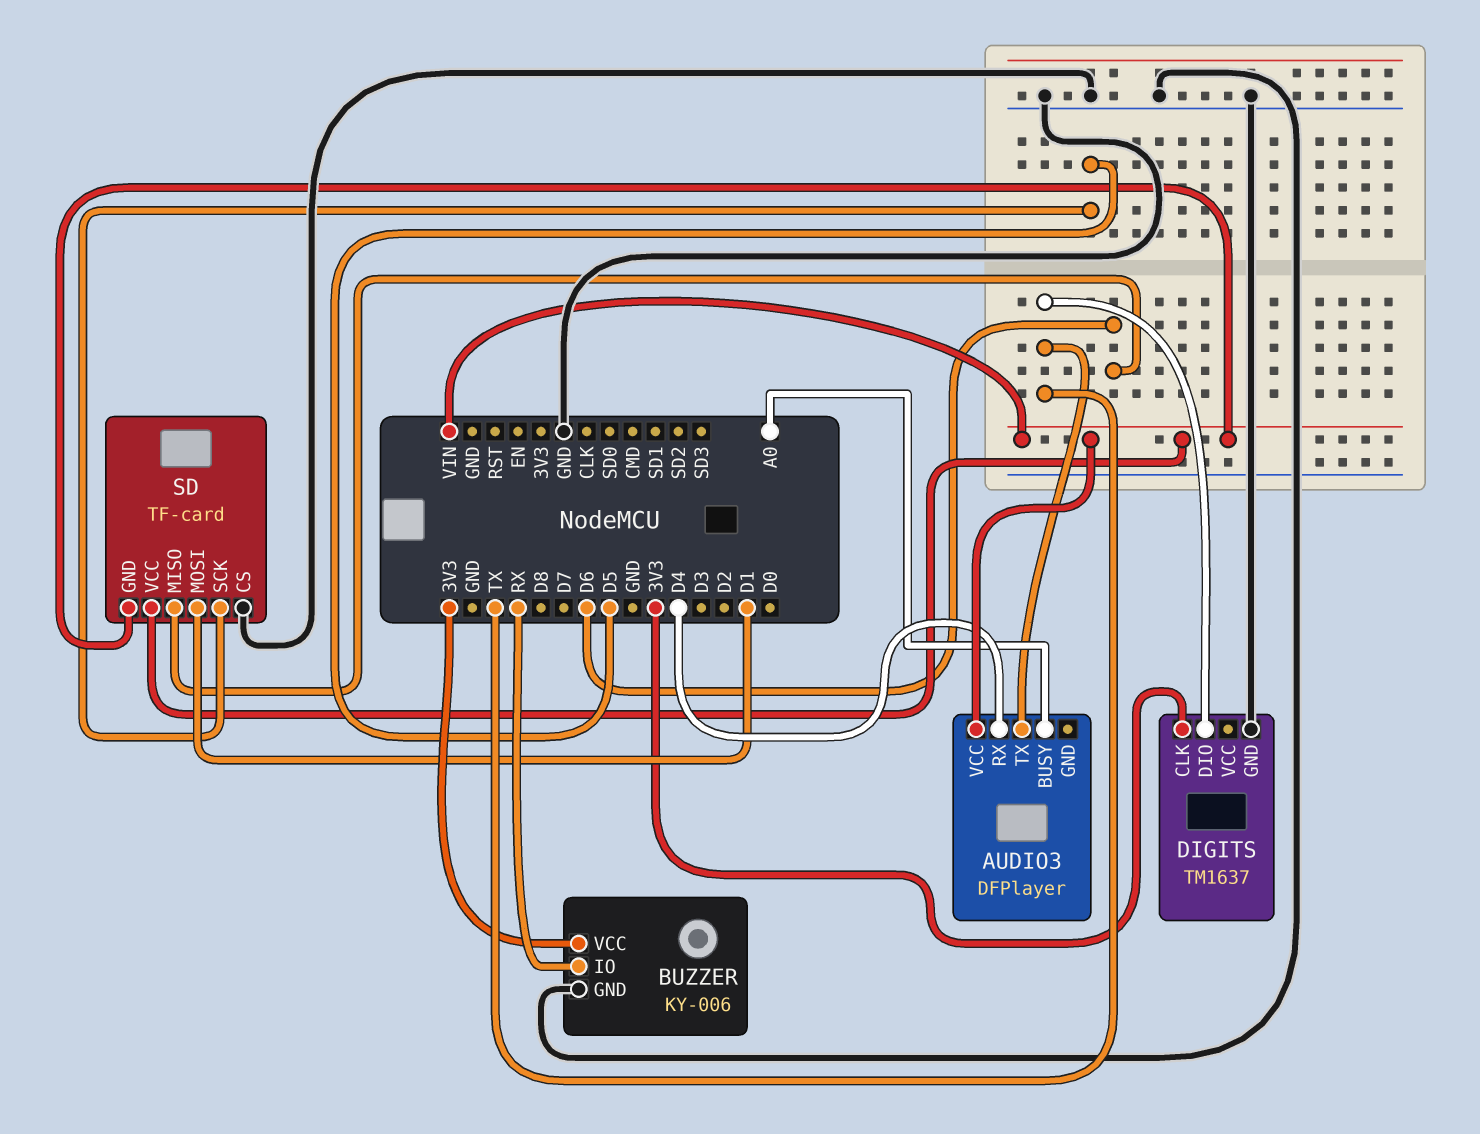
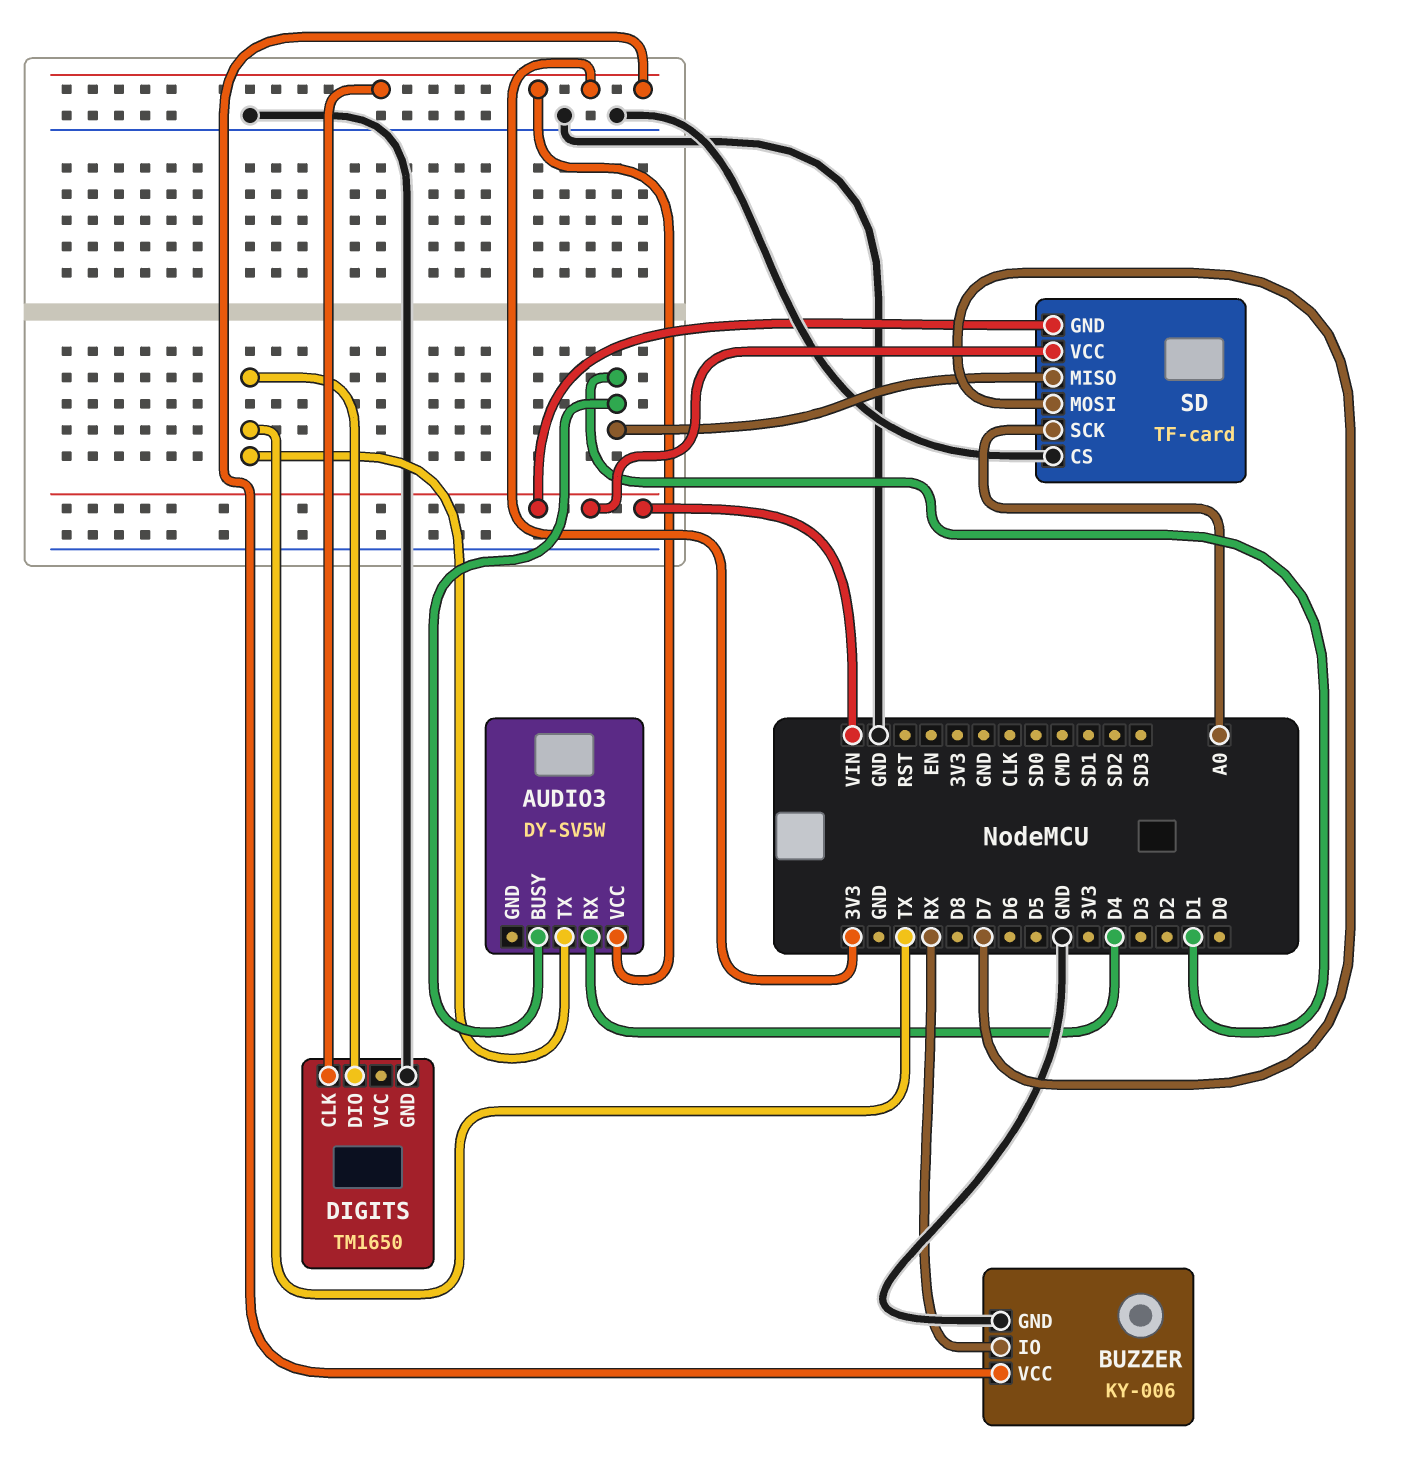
AUDIO3: DFPlayer -> DY-SV5W
AUDIO3 pin BUSY: A0 -> D1
AUDIO3 pin VCC: VIN -> 3V3
DIGITS: TM1637 -> TM1650
SD pin MISO: D6 -> D1
SD pin MOSI: D1 -> D7
SD pin SCK: D5 -> A0

